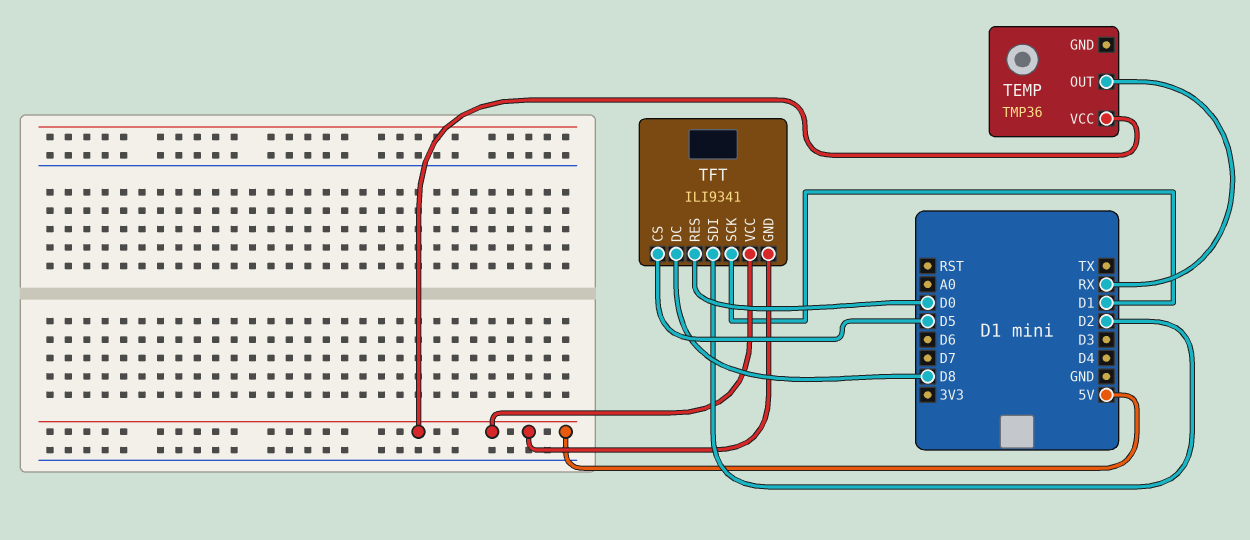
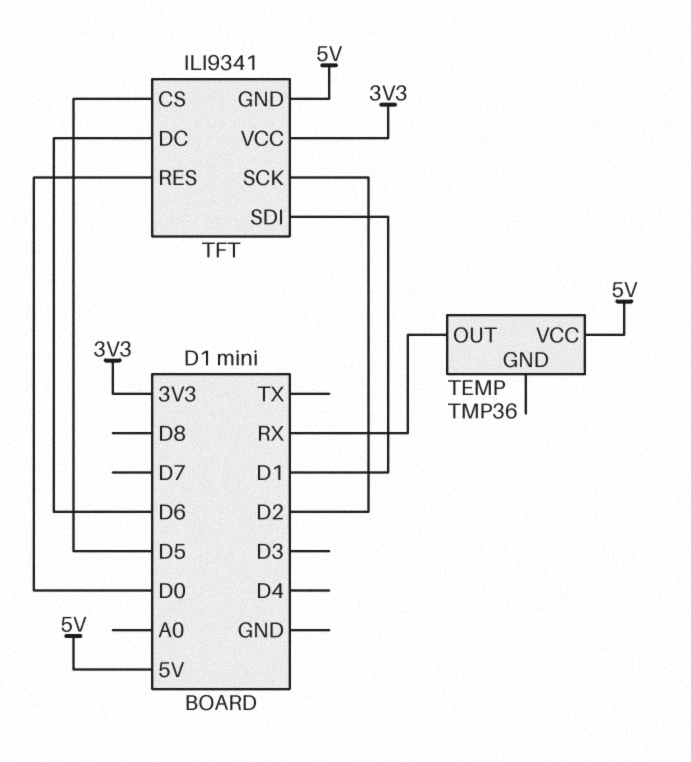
TFT pin DC: D8 -> D6
TFT pin SCK: D1 -> D2
TFT pin SDI: D2 -> D1
TFT pin VCC: 5V -> 3V3

